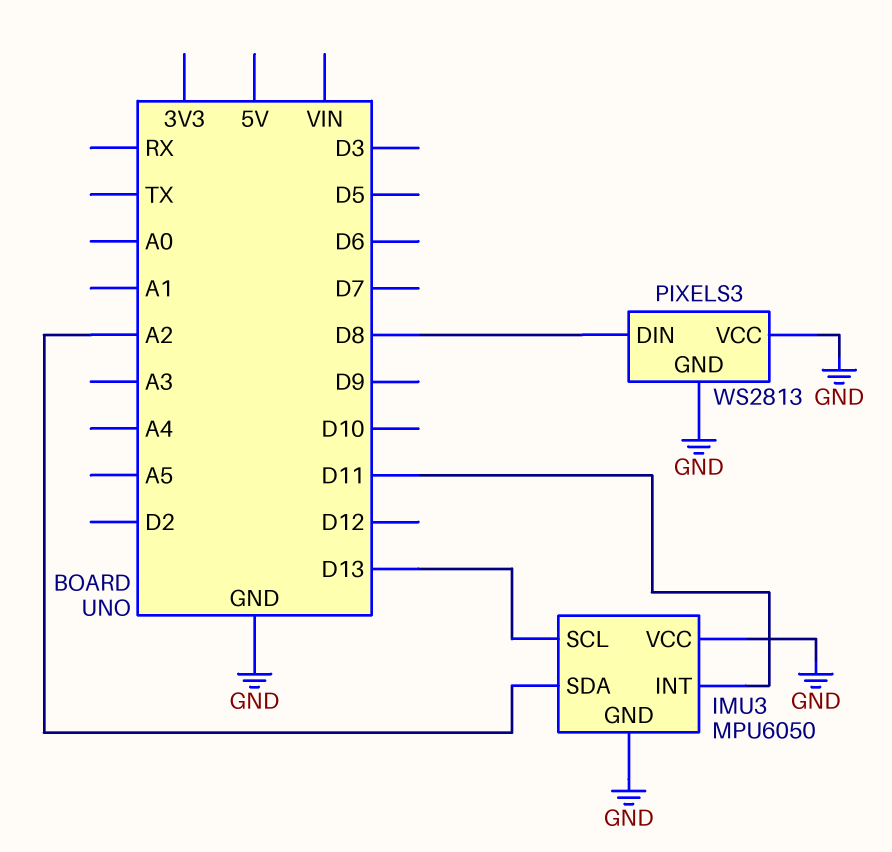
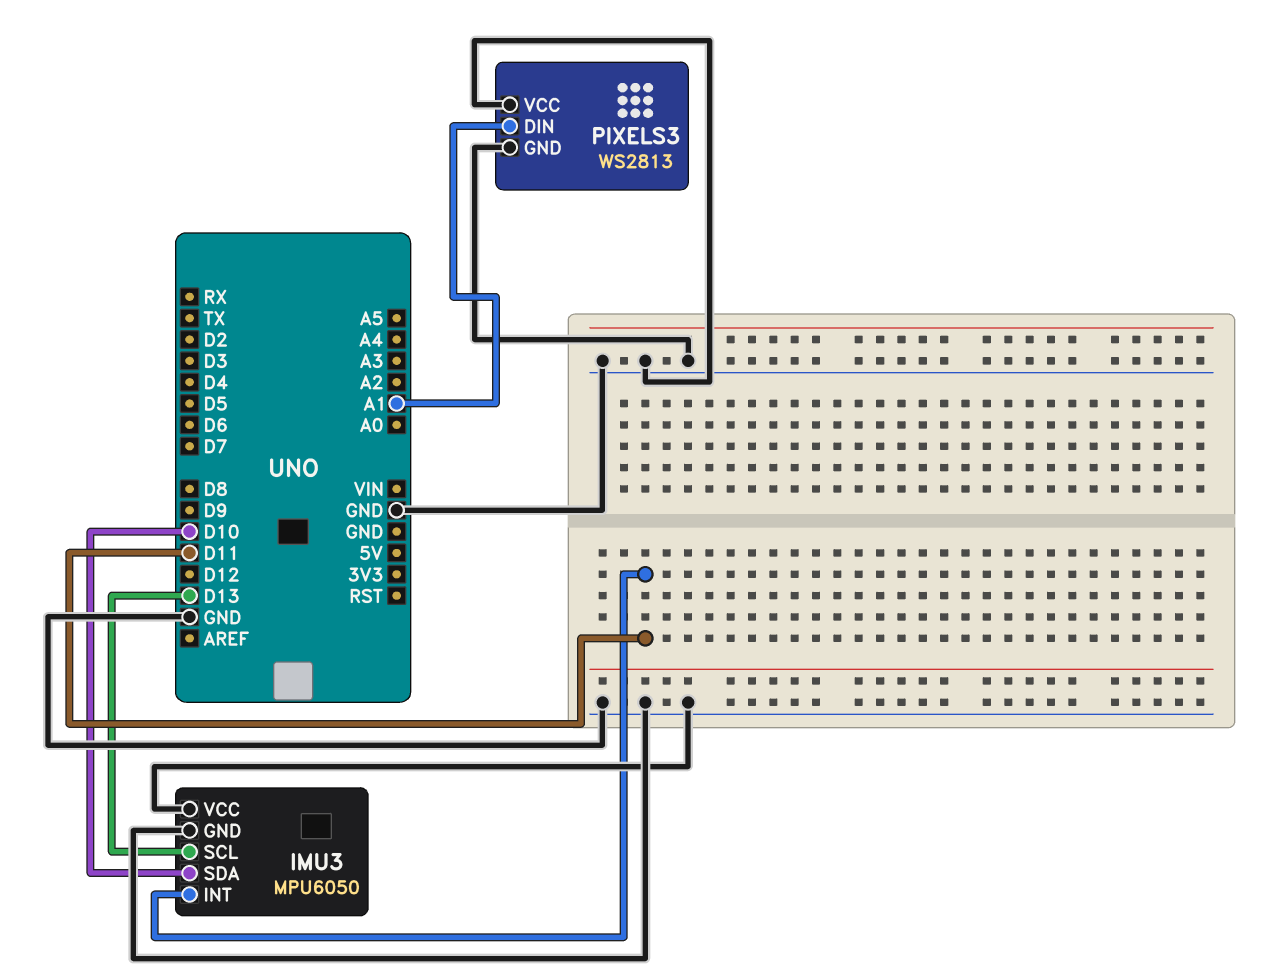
IMU3 pin SDA: A2 -> D10
PIXELS3 pin DIN: D8 -> A1

